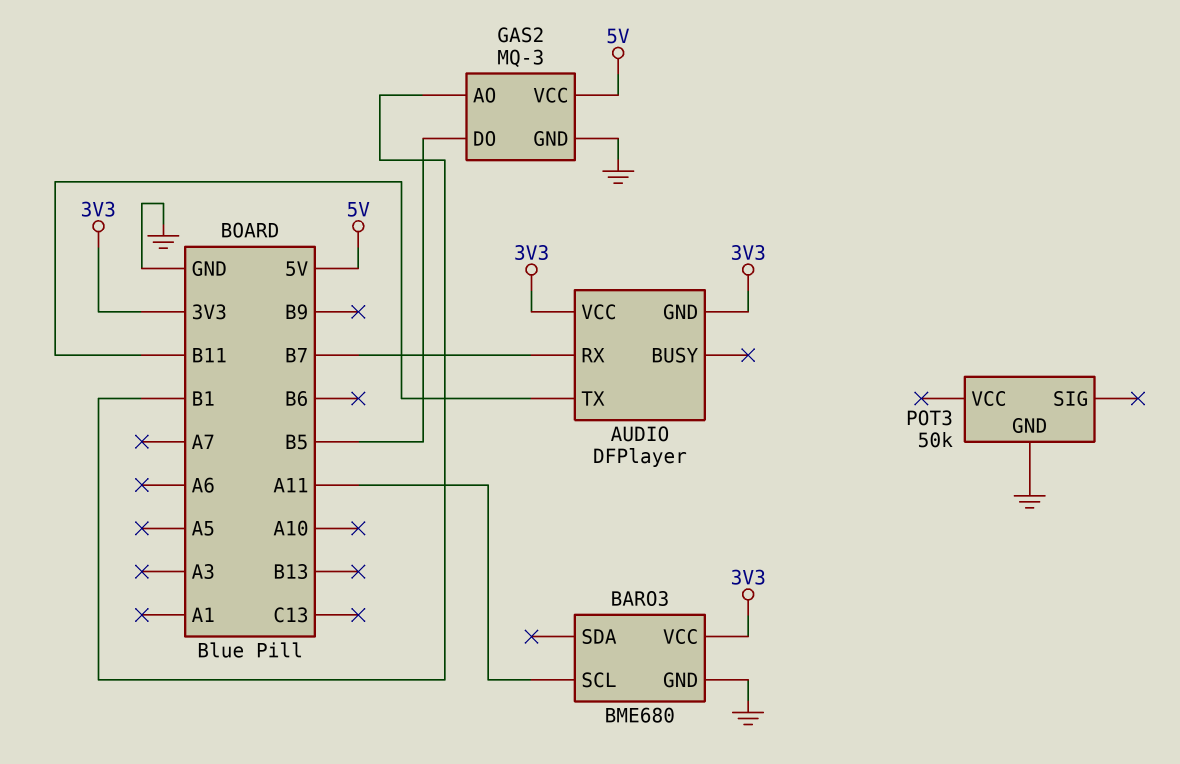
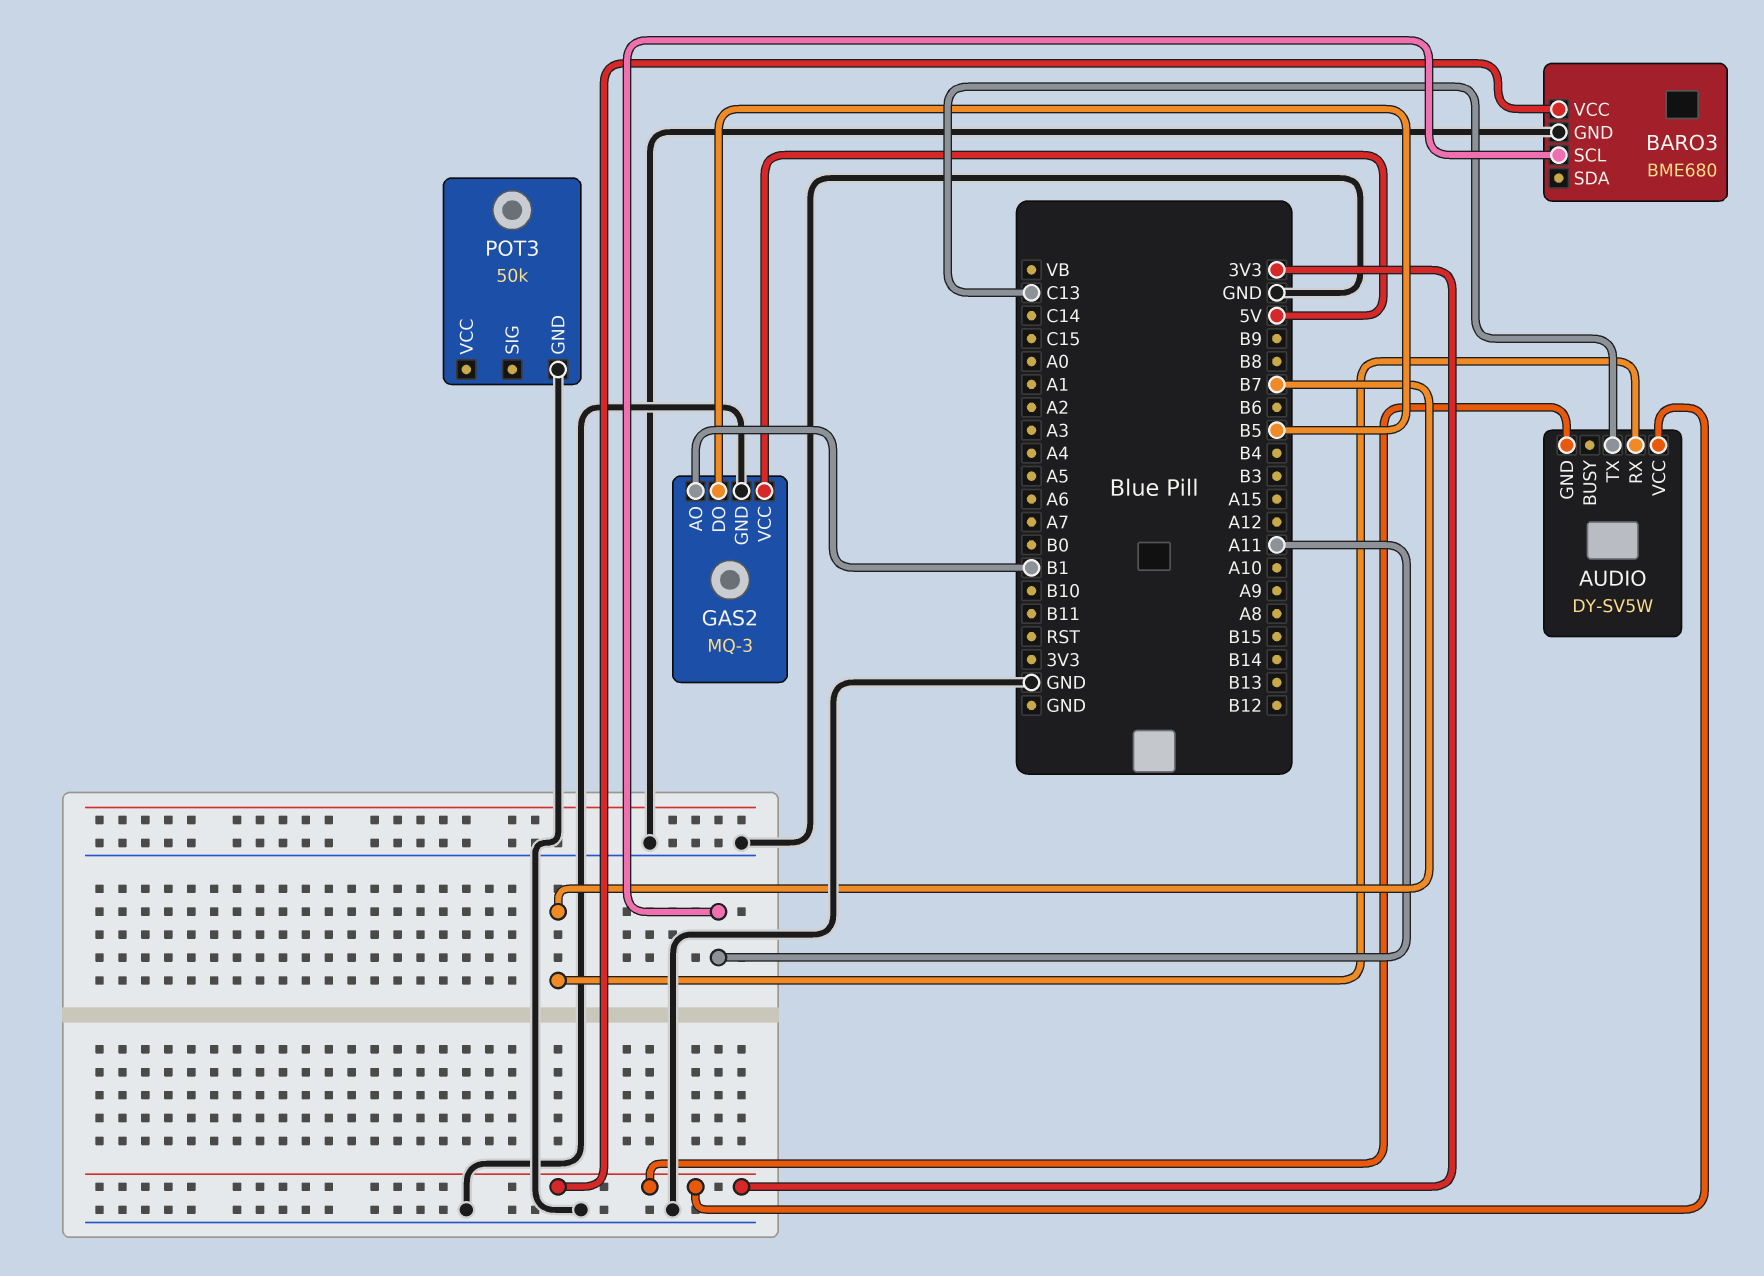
AUDIO: DFPlayer -> DY-SV5W
AUDIO pin TX: B11 -> C13

